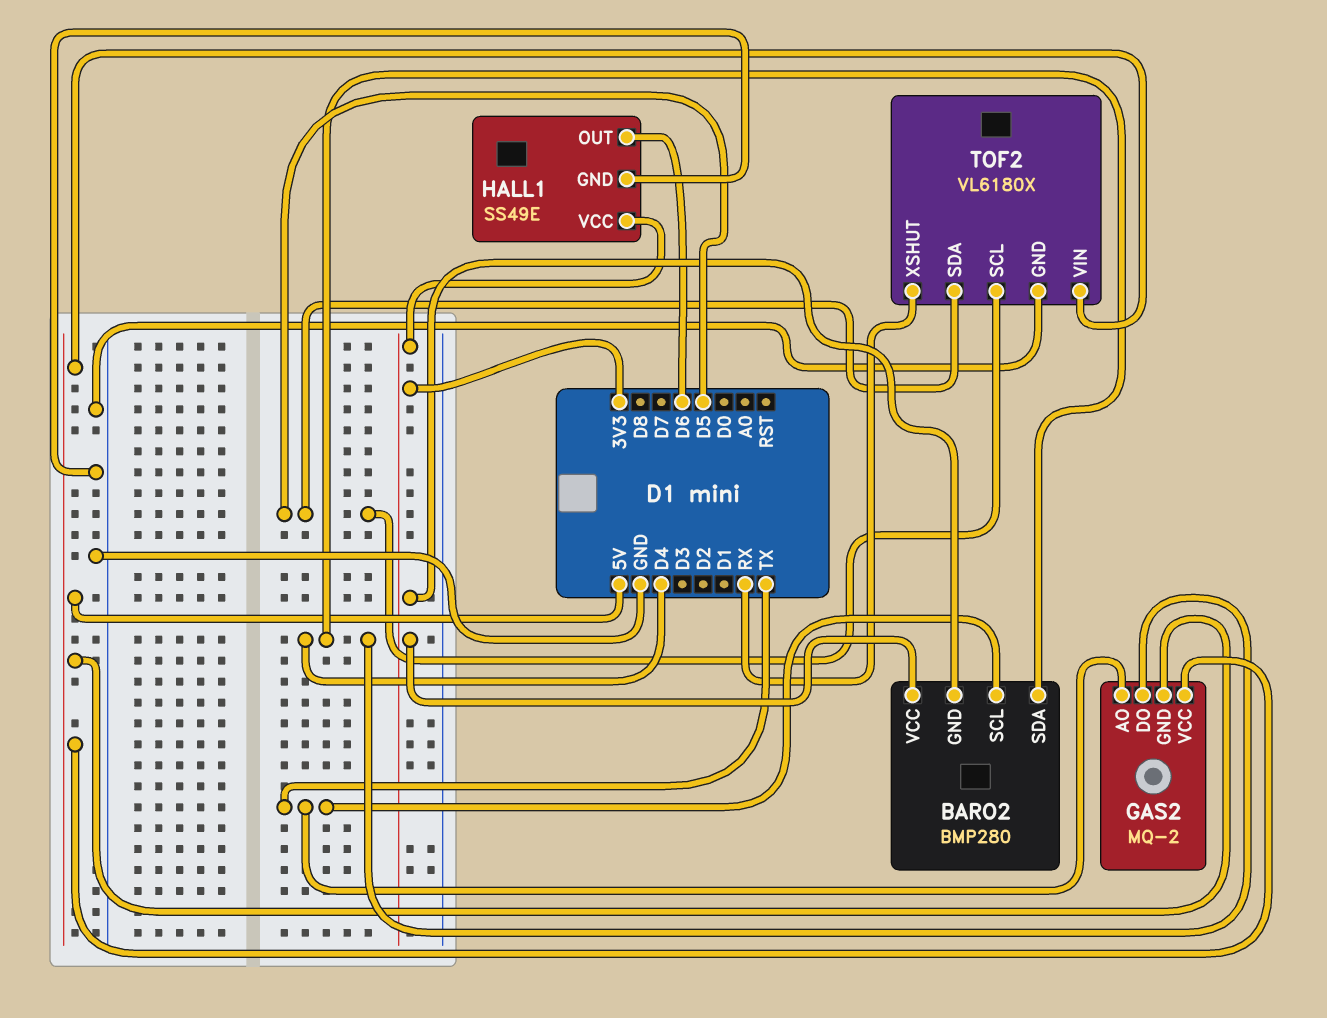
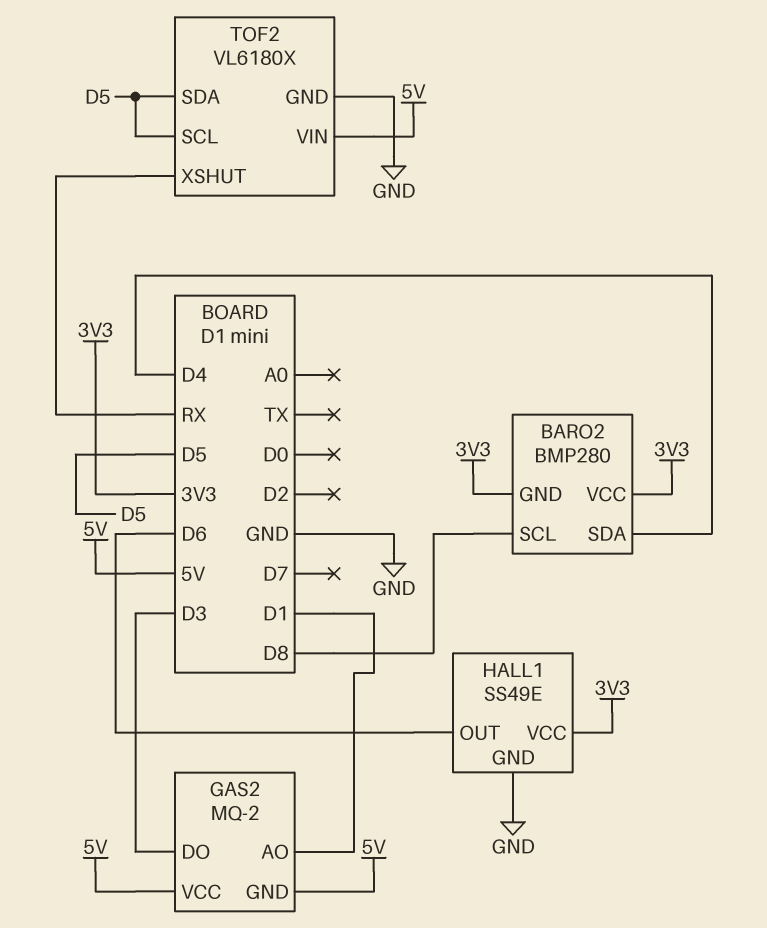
BARO2 pin SCL: TX -> D8
GAS2 pin AO: TX -> D1
GAS2 pin DO: D4 -> D3

